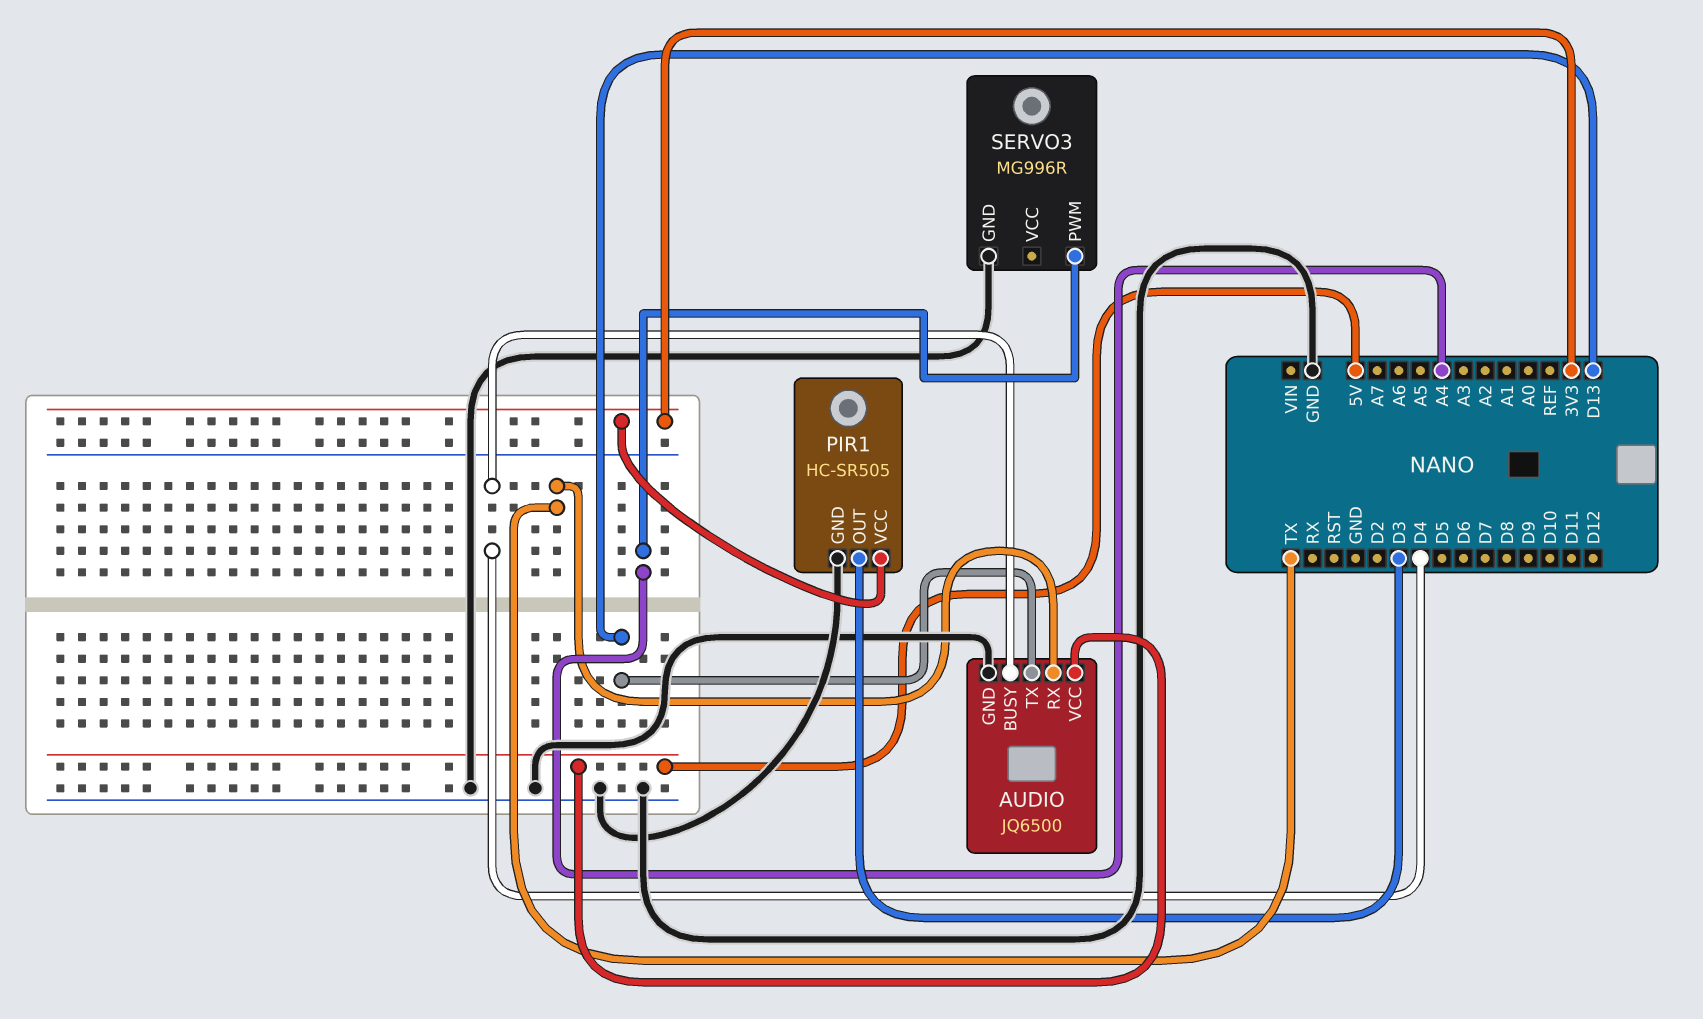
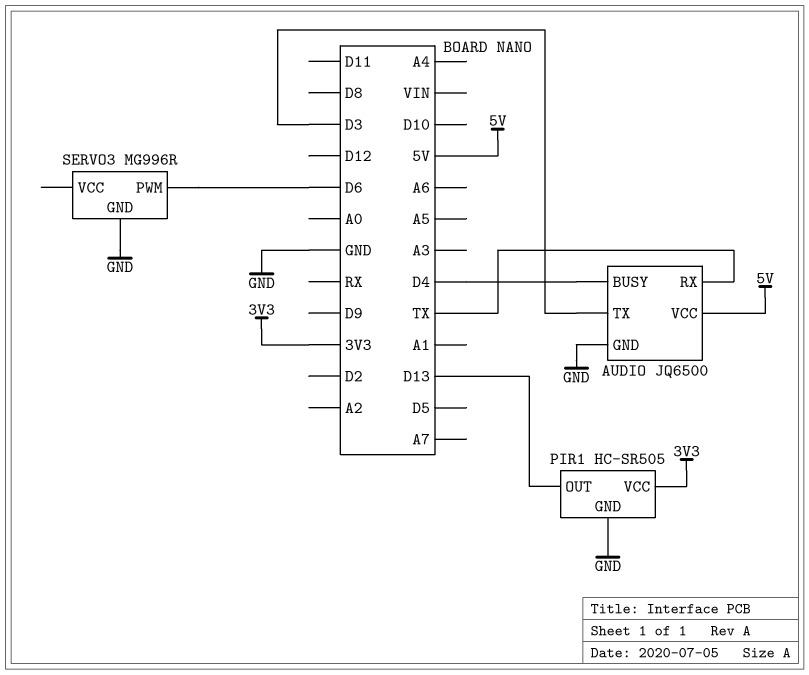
AUDIO pin TX: D13 -> D3
PIR1 pin OUT: D3 -> D13
SERVO3 pin PWM: A4 -> D6

